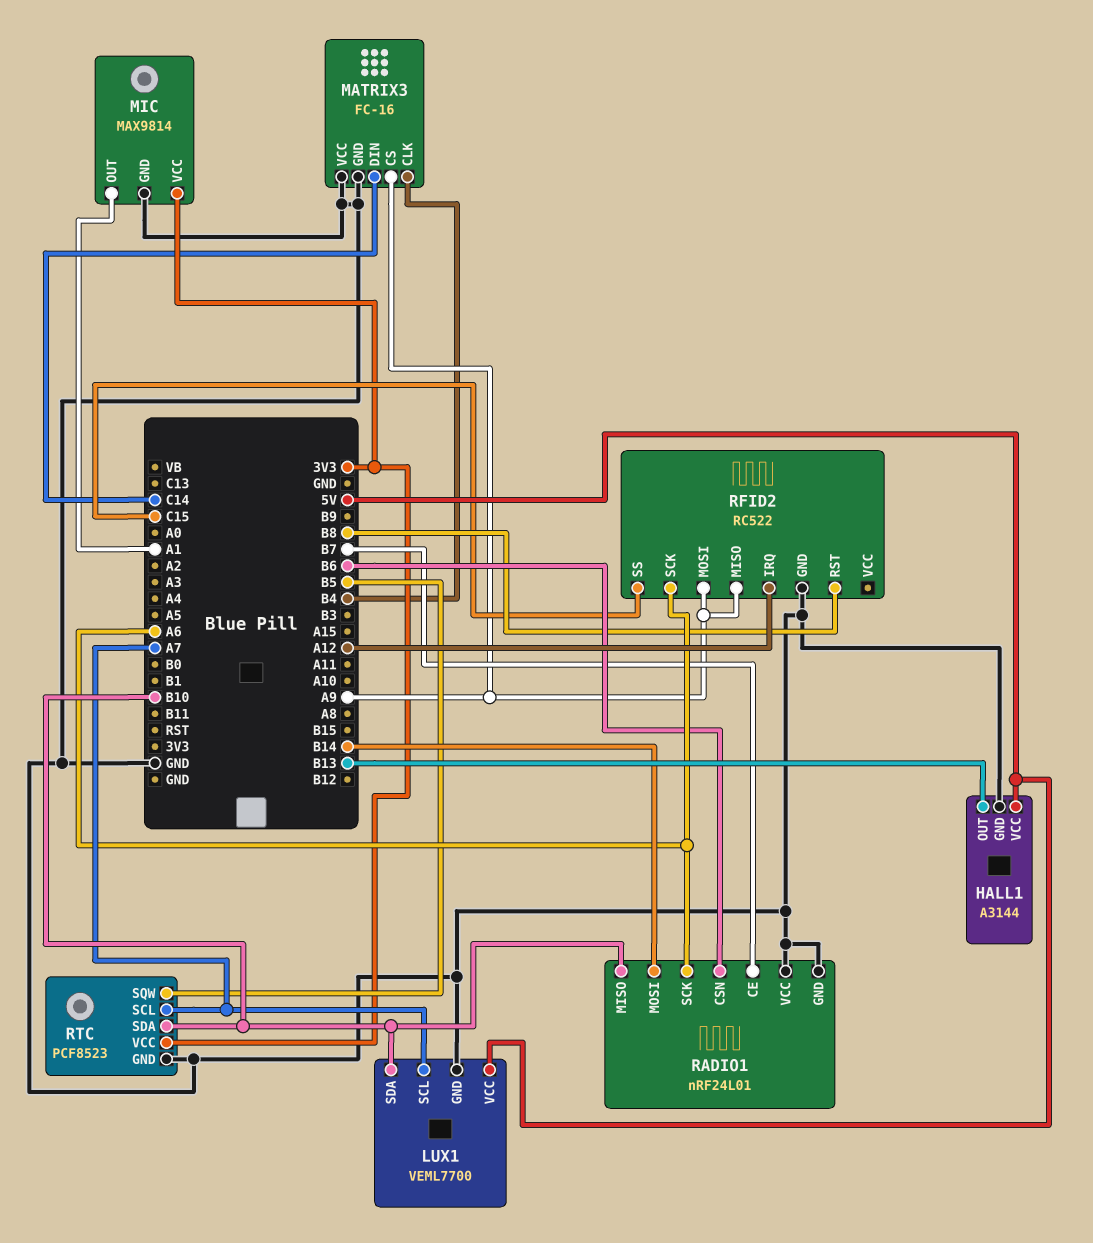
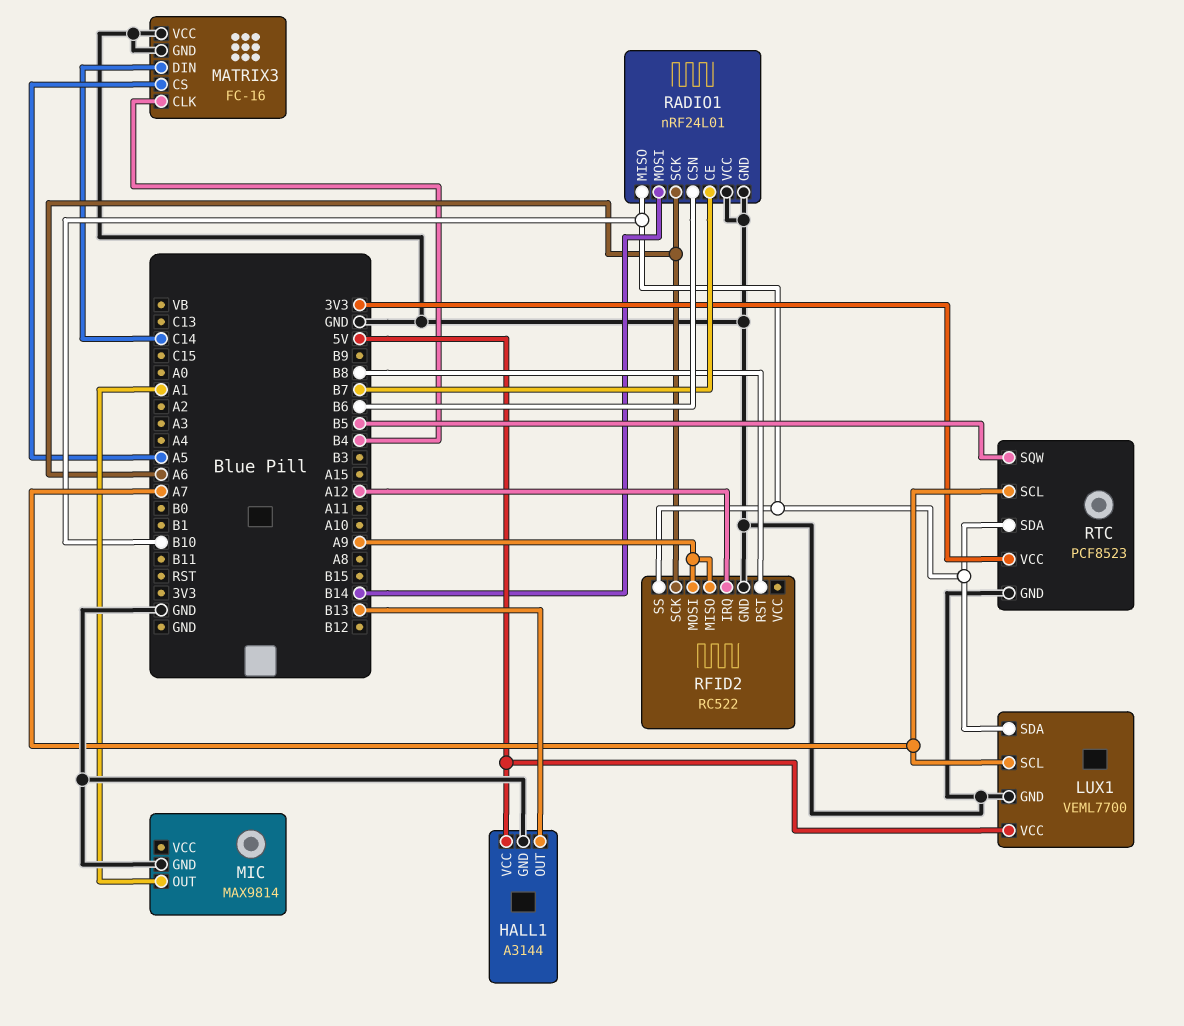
MATRIX3 pin CS: A9 -> A5
MIC pin VCC: 3V3 -> none
RFID2 pin SS: C15 -> B10

